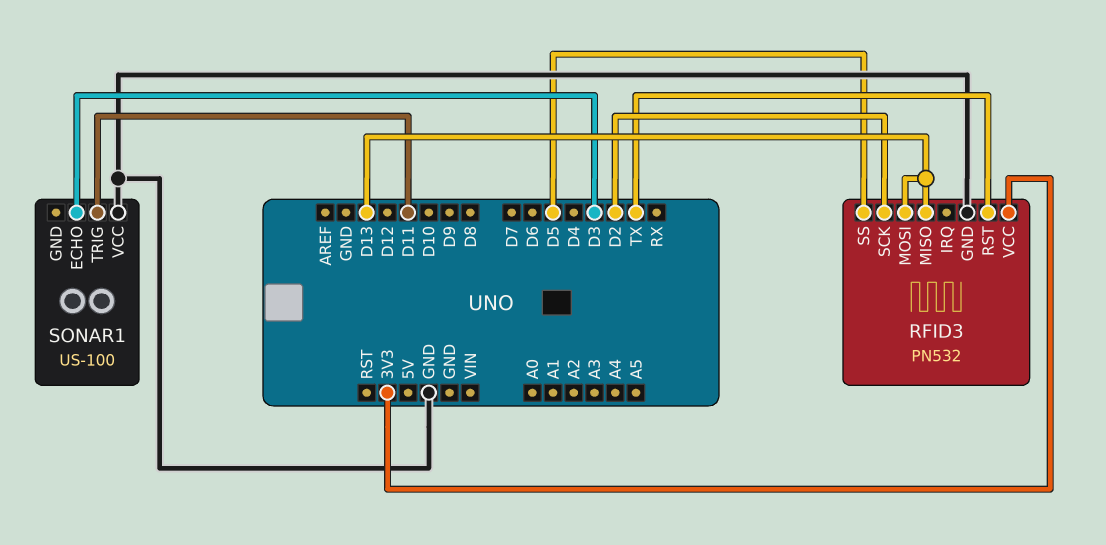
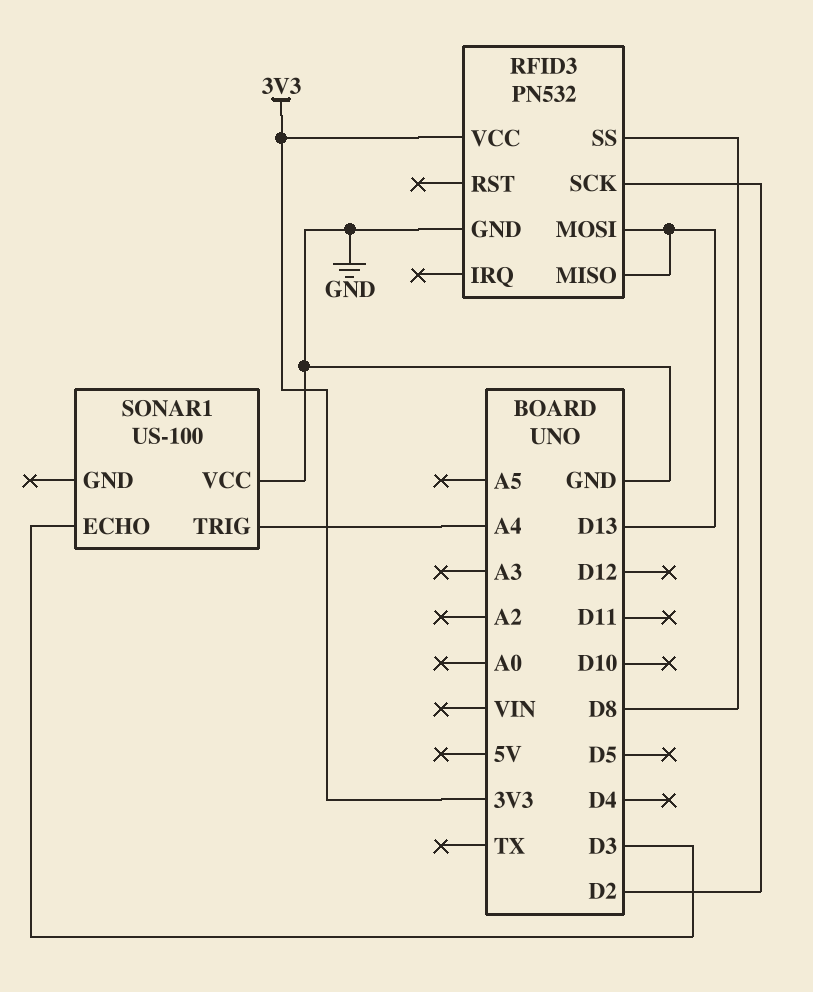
RFID3 pin RST: TX -> none
RFID3 pin SS: D5 -> D8
SONAR1 pin TRIG: D11 -> A4

